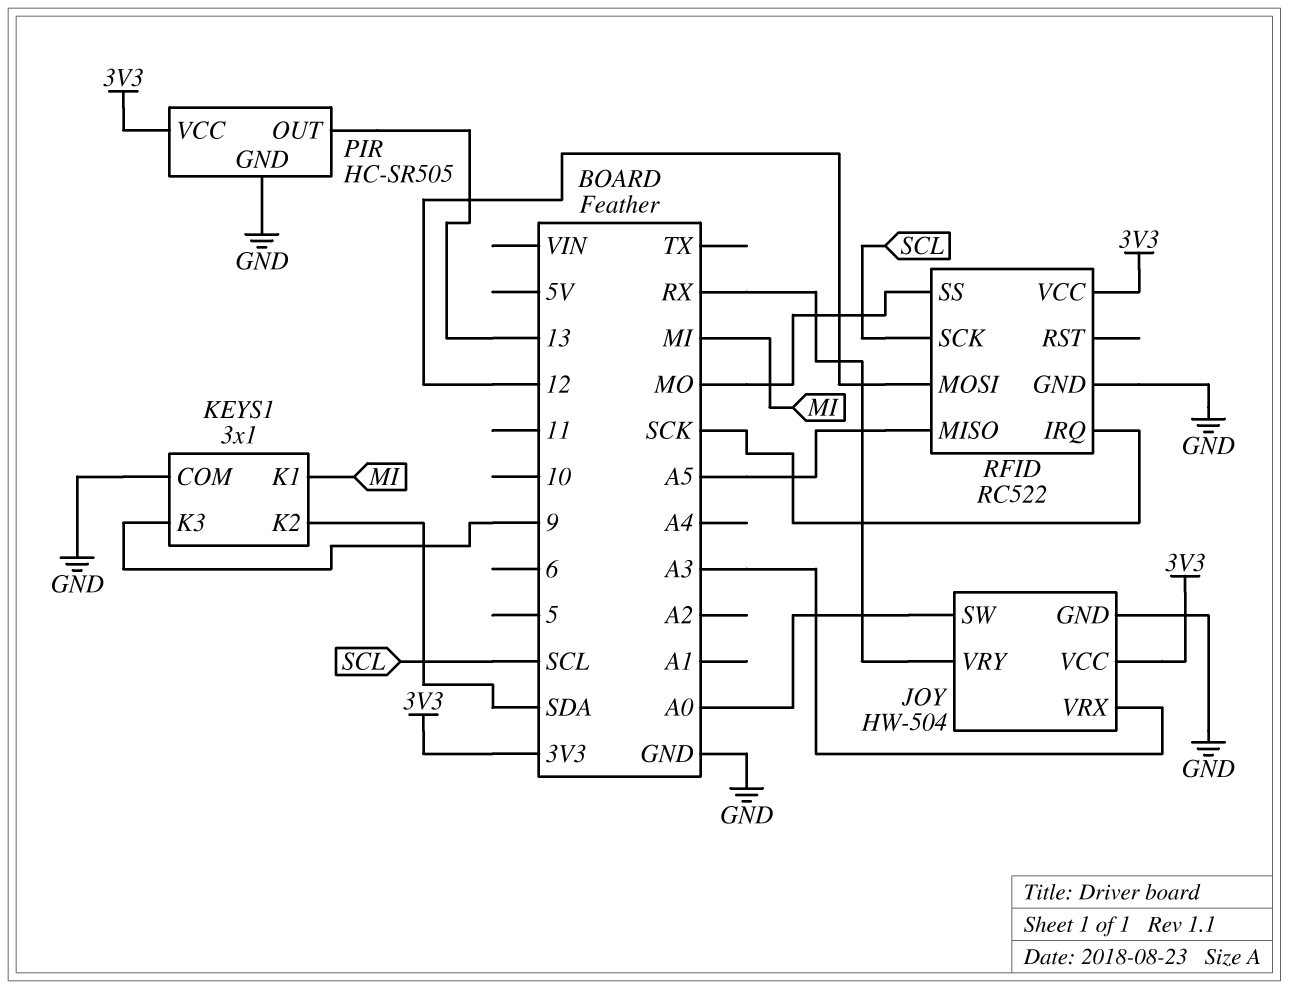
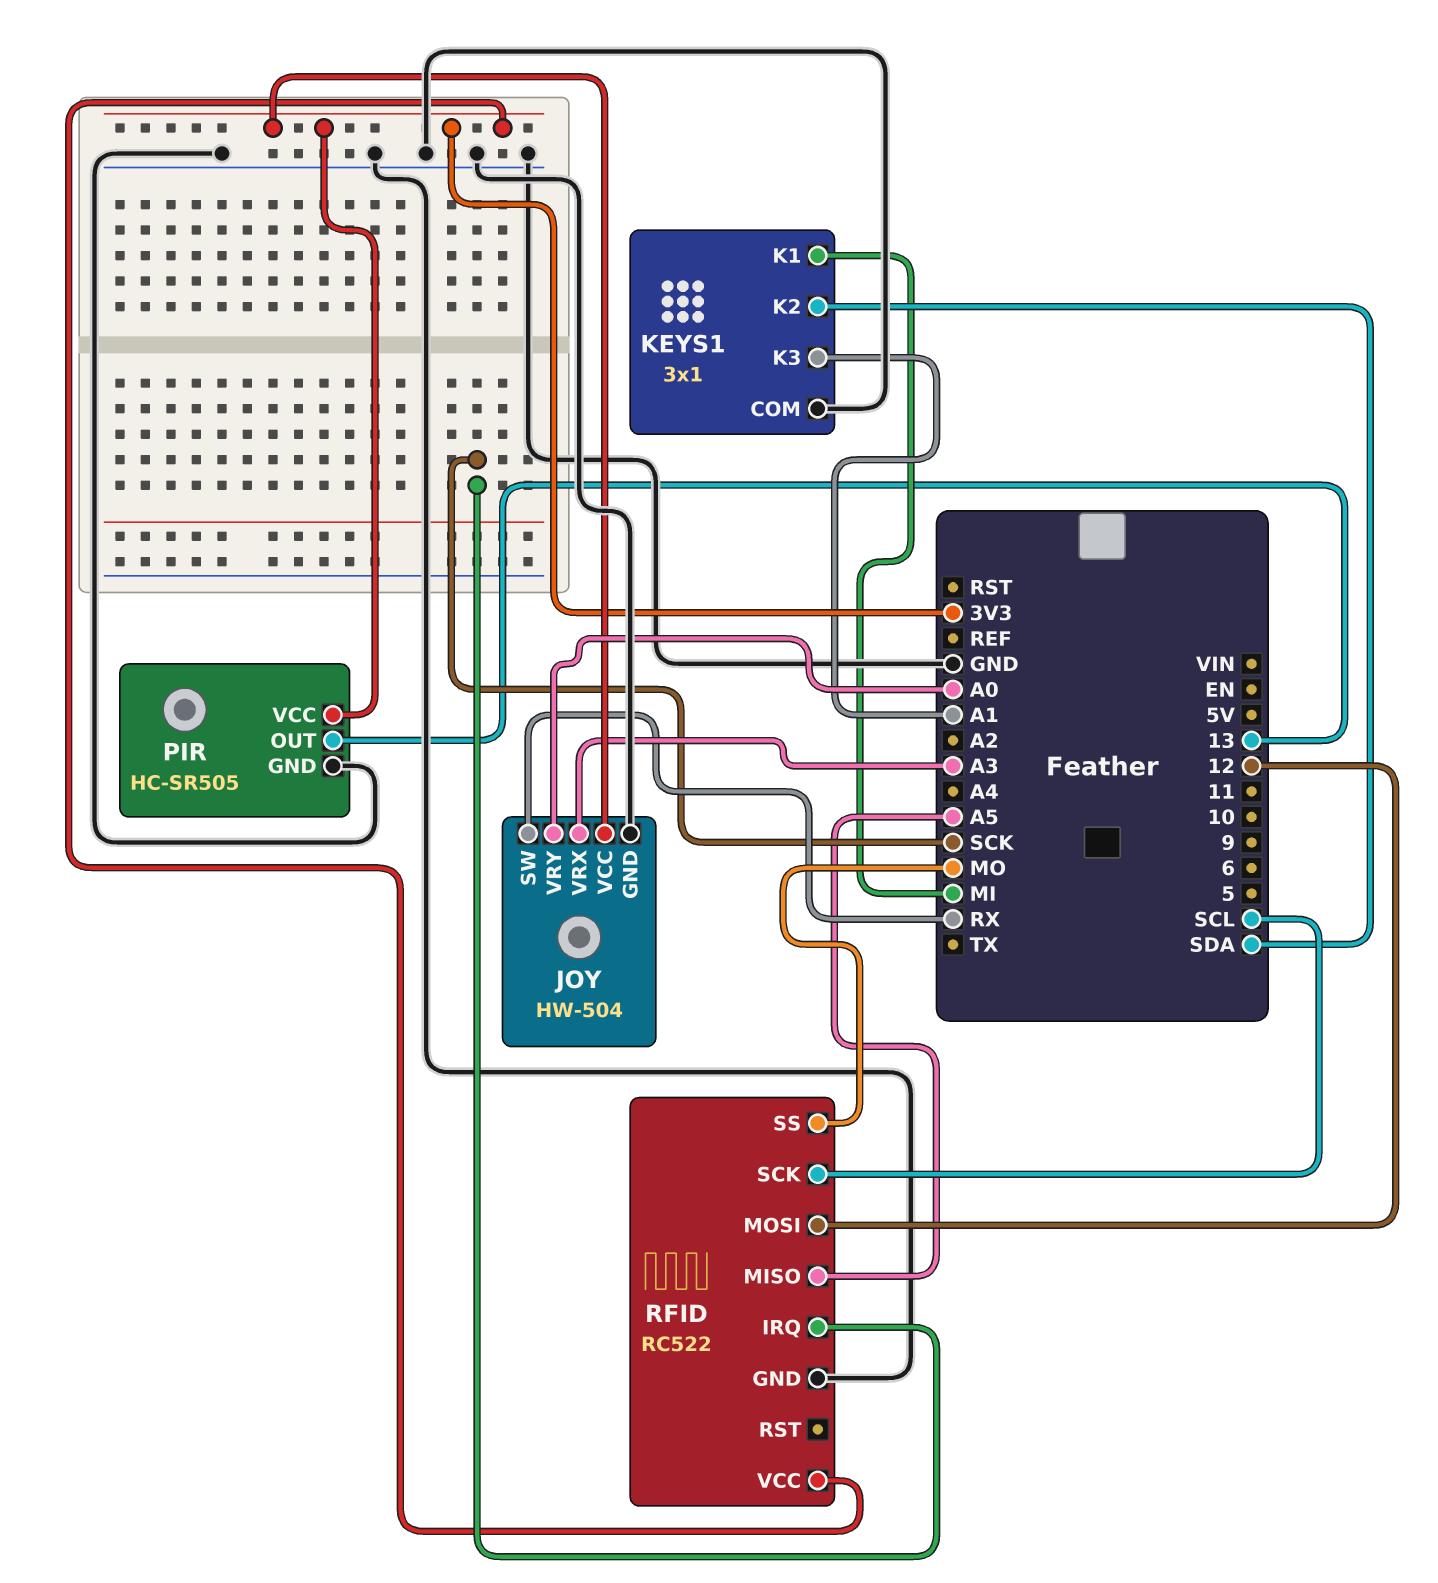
JOY pin SW: A0 -> RX
JOY pin VRY: RX -> A0
KEYS1 pin K3: 9 -> A1

